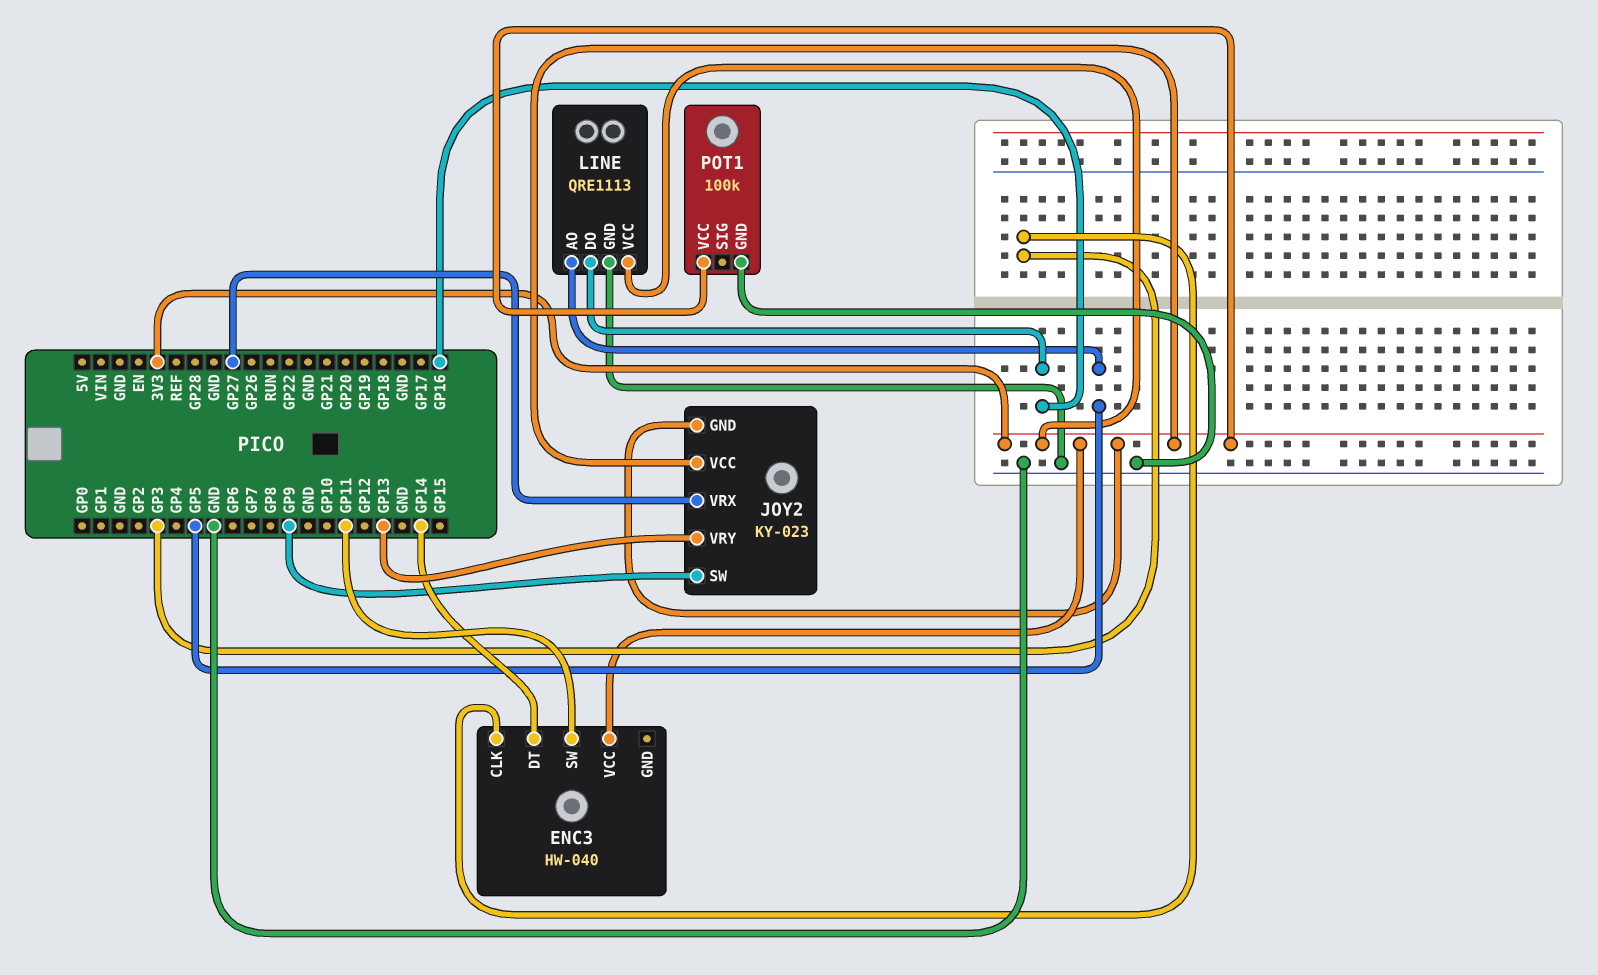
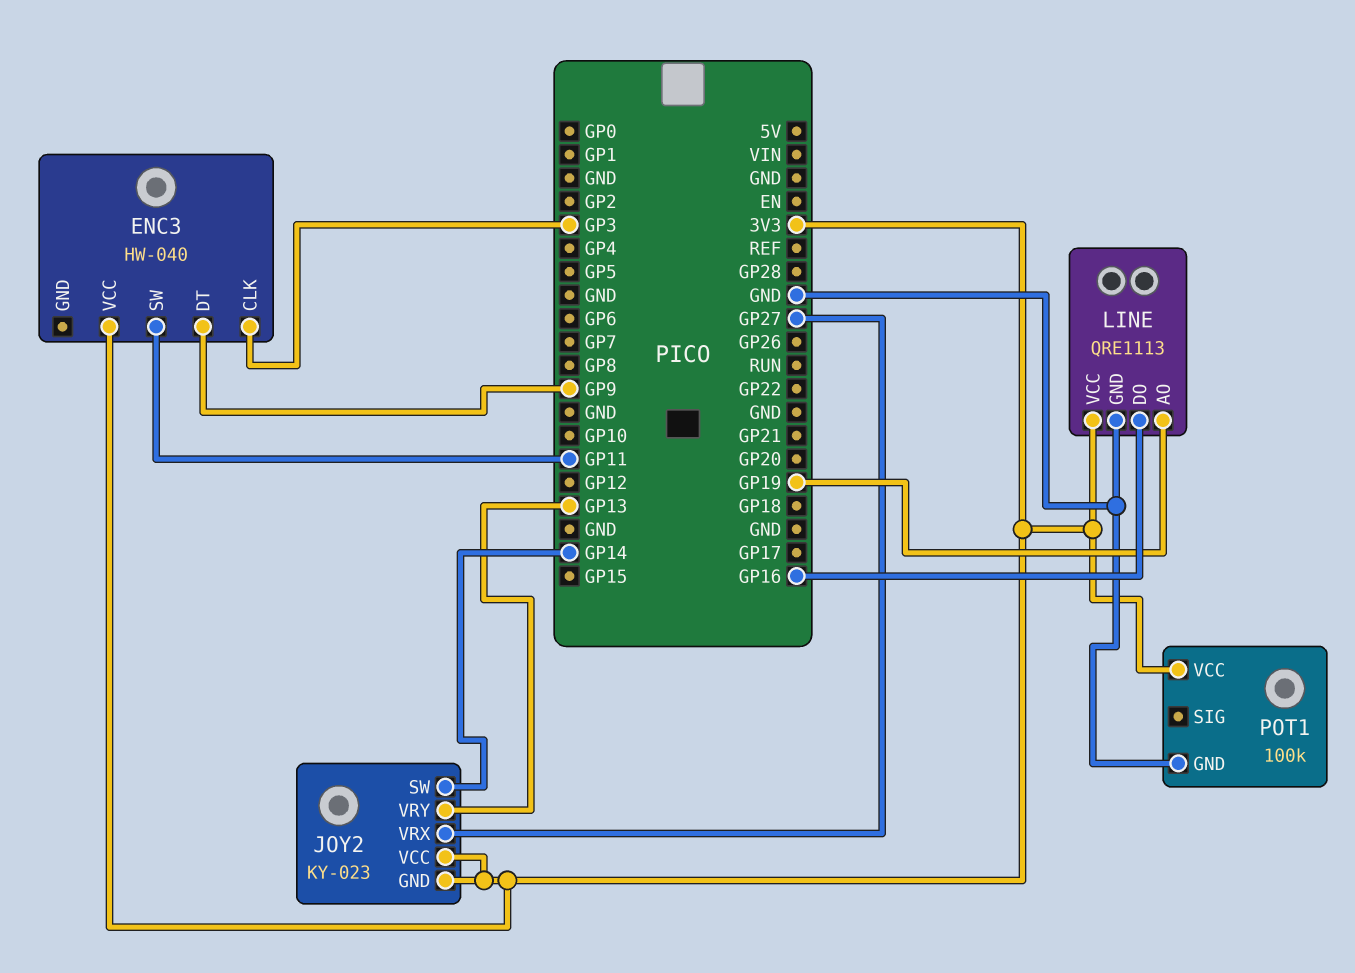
ENC3 pin DT: GP14 -> GP9
JOY2 pin SW: GP9 -> GP14
LINE pin AO: GP5 -> GP19

